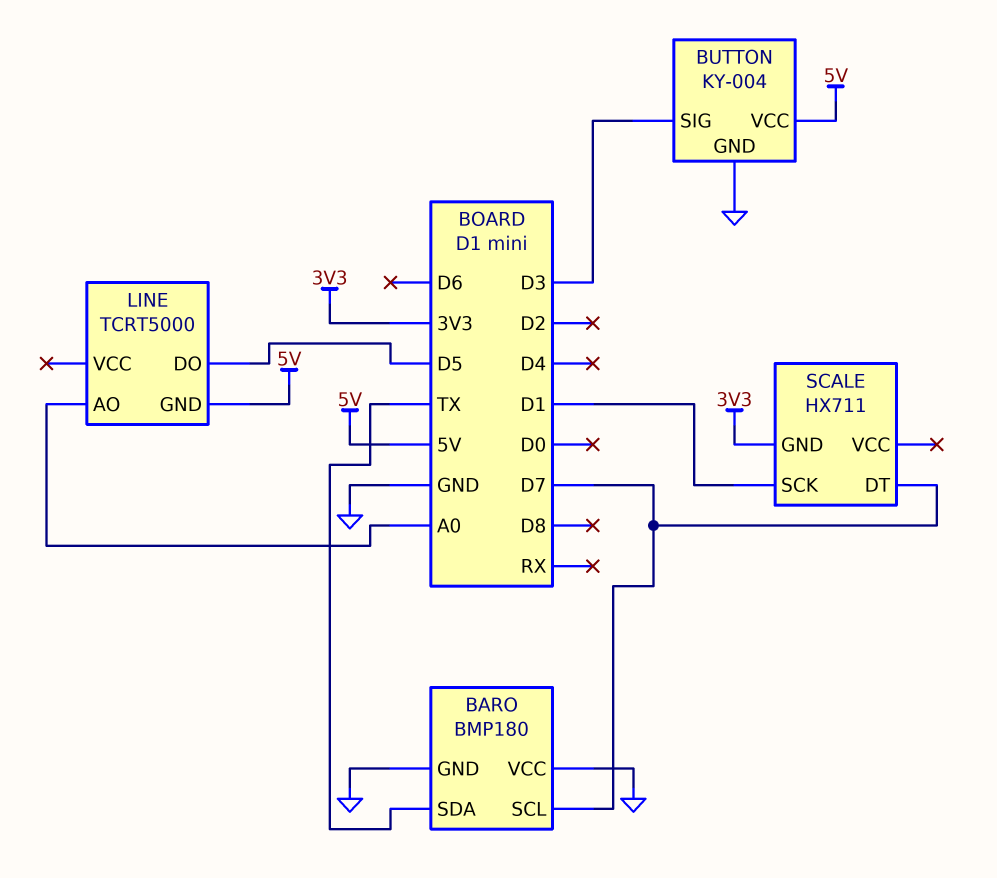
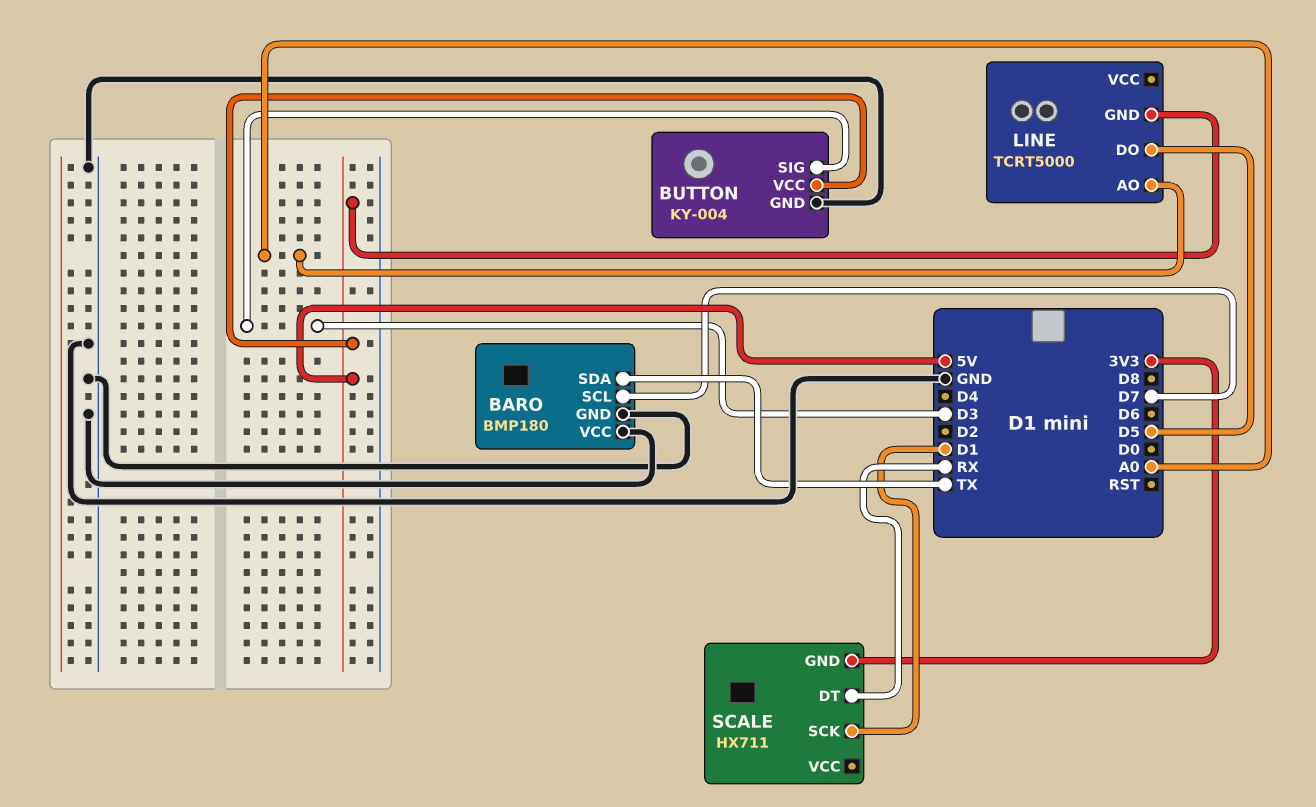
SCALE pin DT: D7 -> RX

